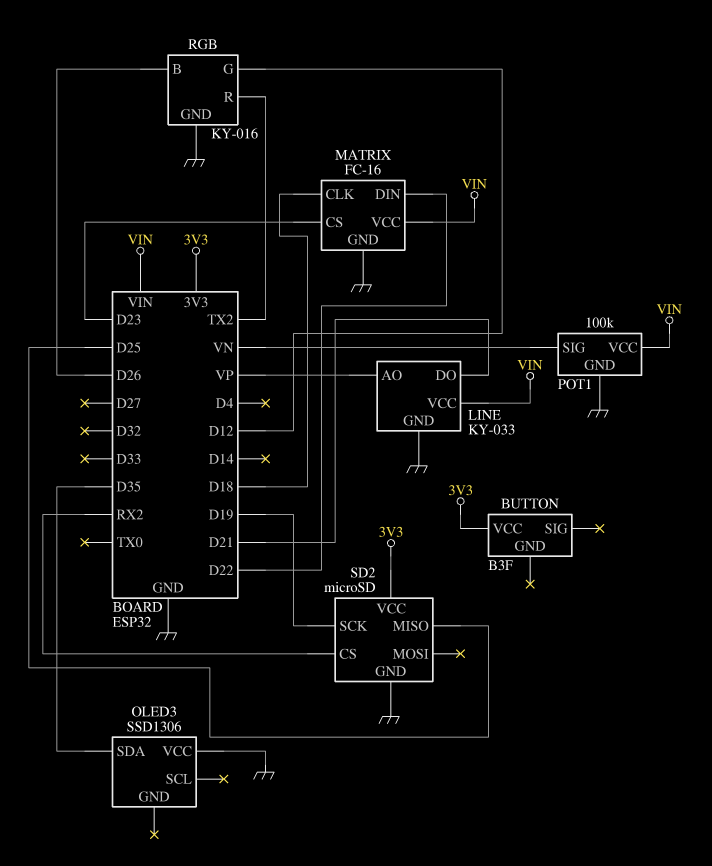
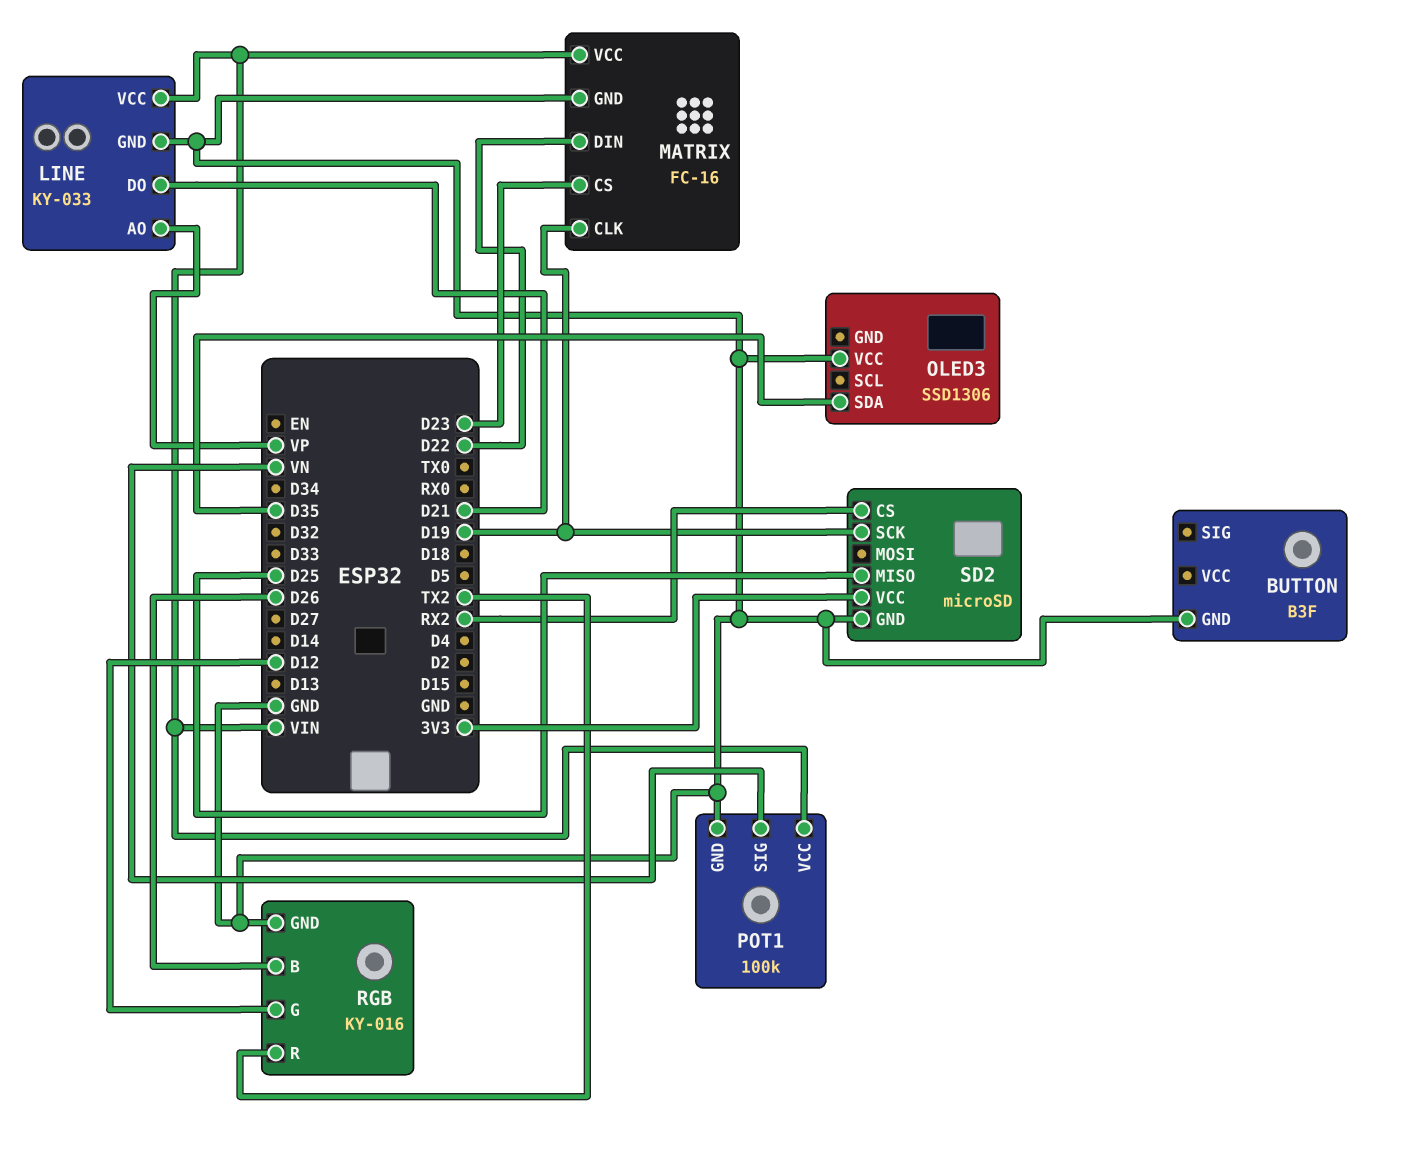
BUTTON pin GND: none -> GND
BUTTON pin VCC: 3V3 -> none
MATRIX pin CLK: D18 -> D19

